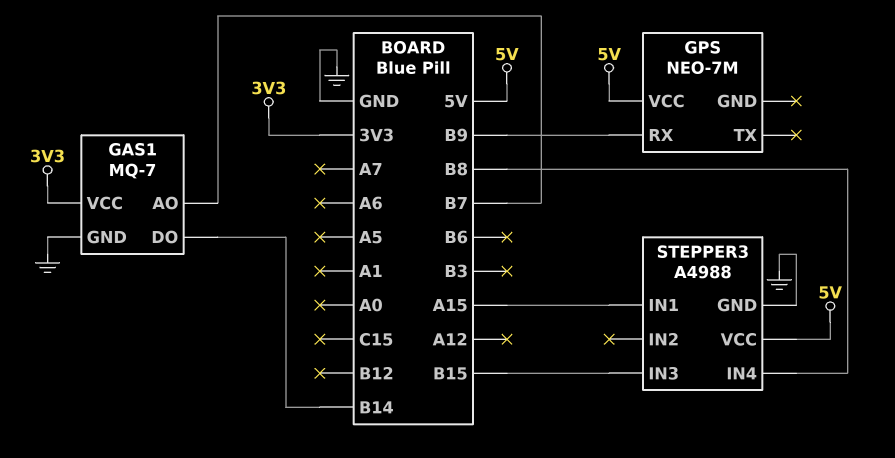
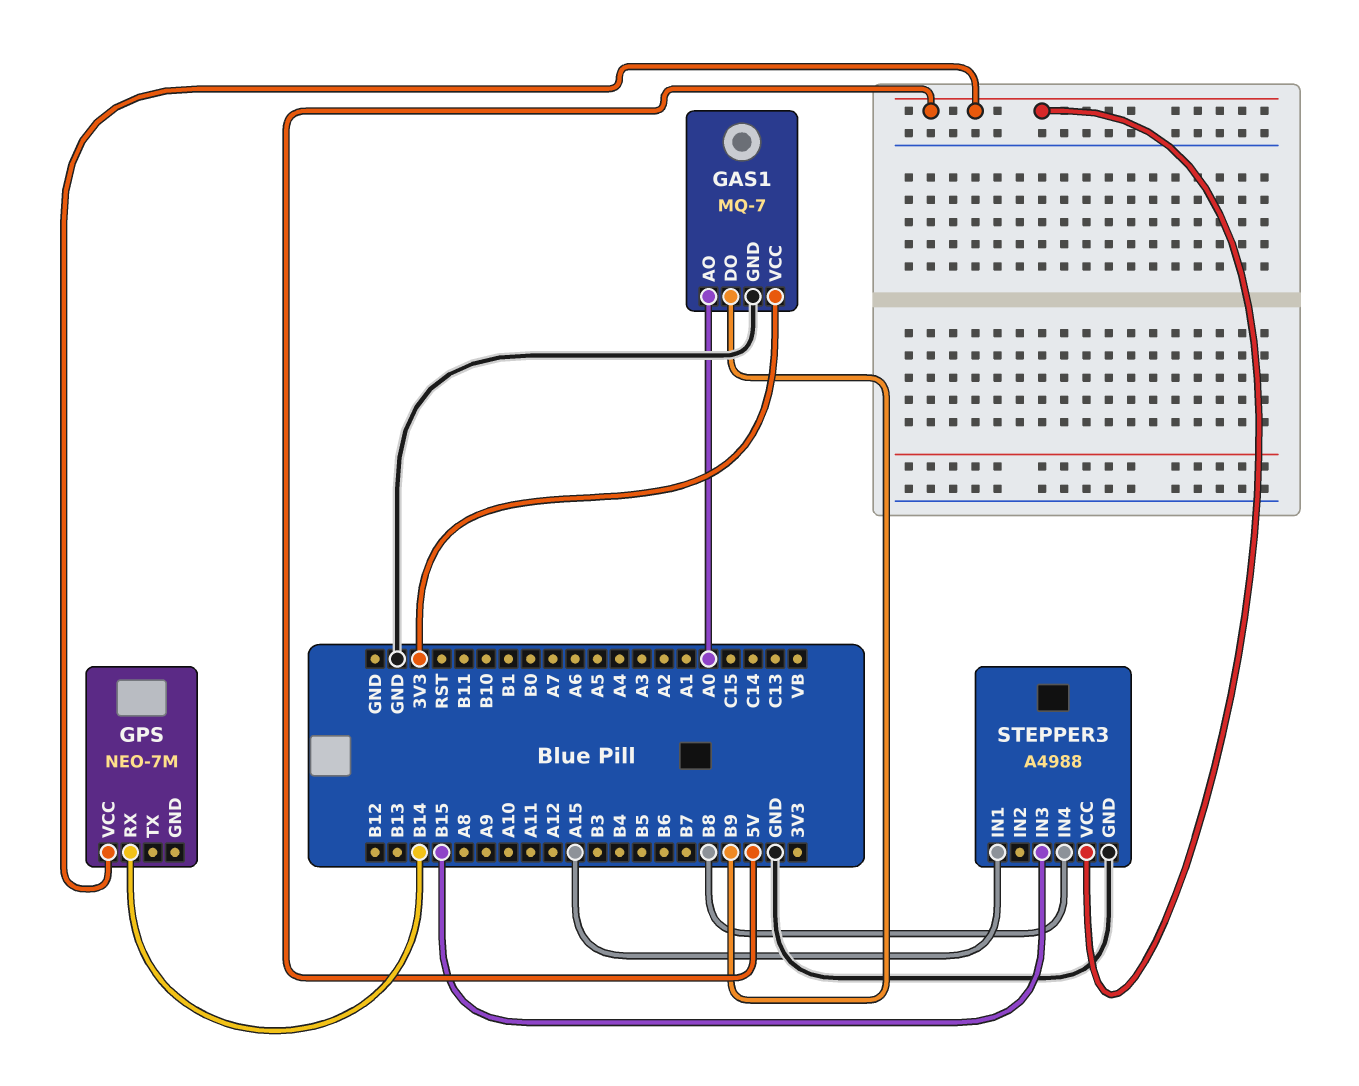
GAS1 pin AO: B7 -> A0
GAS1 pin DO: B14 -> B9
GPS pin RX: B9 -> B14

